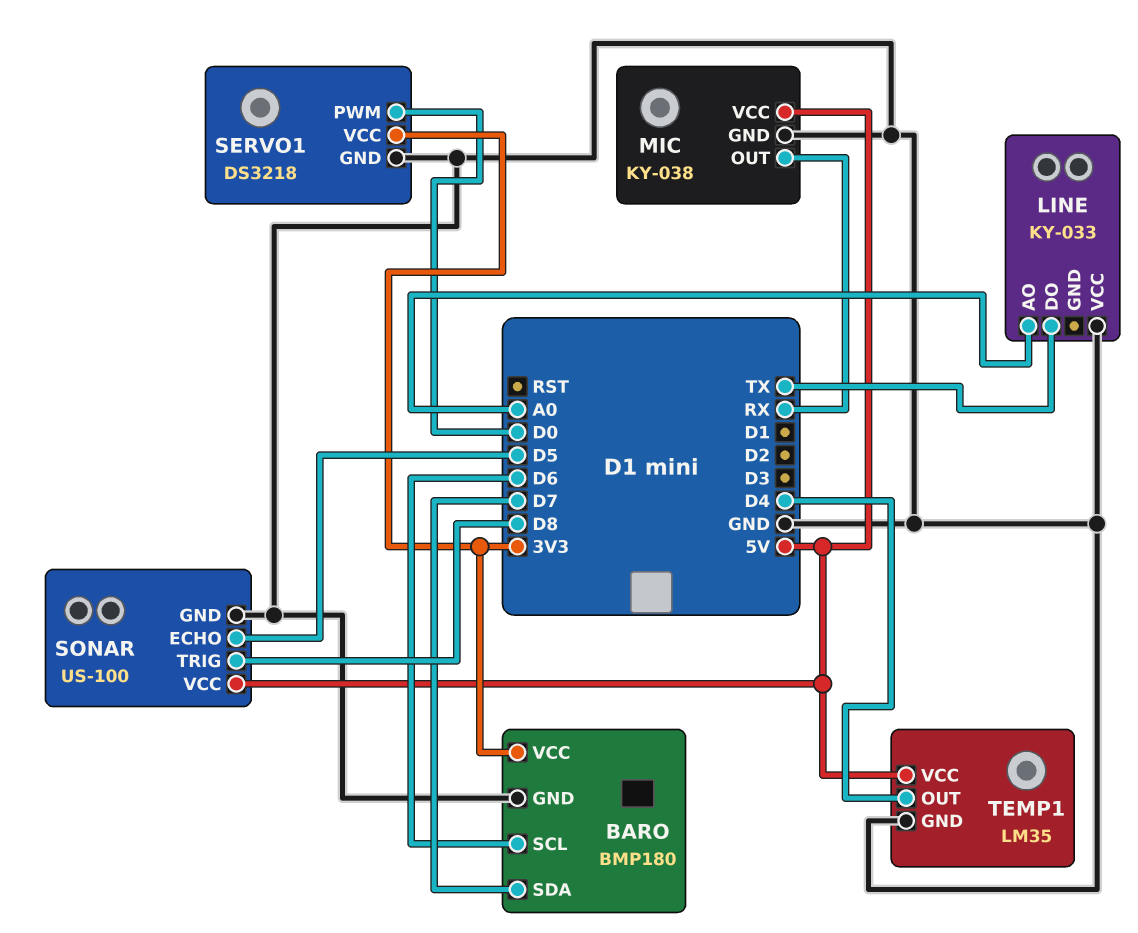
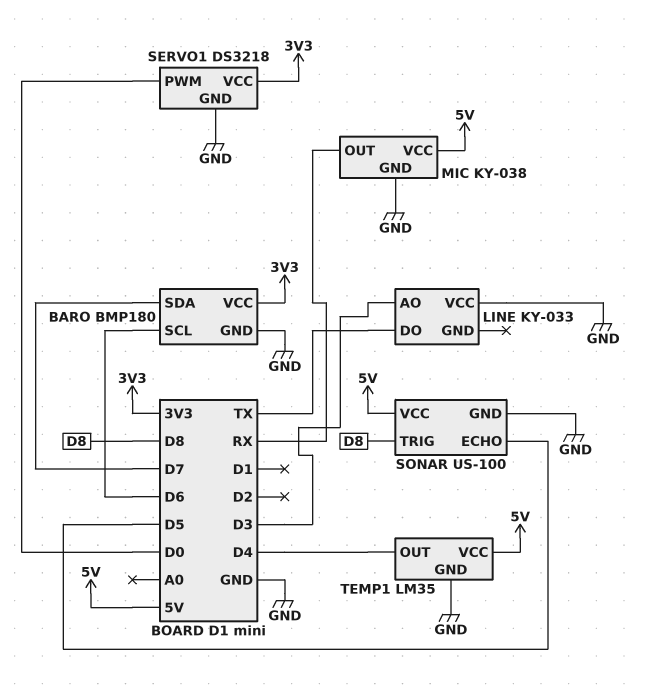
LINE pin AO: A0 -> D3

